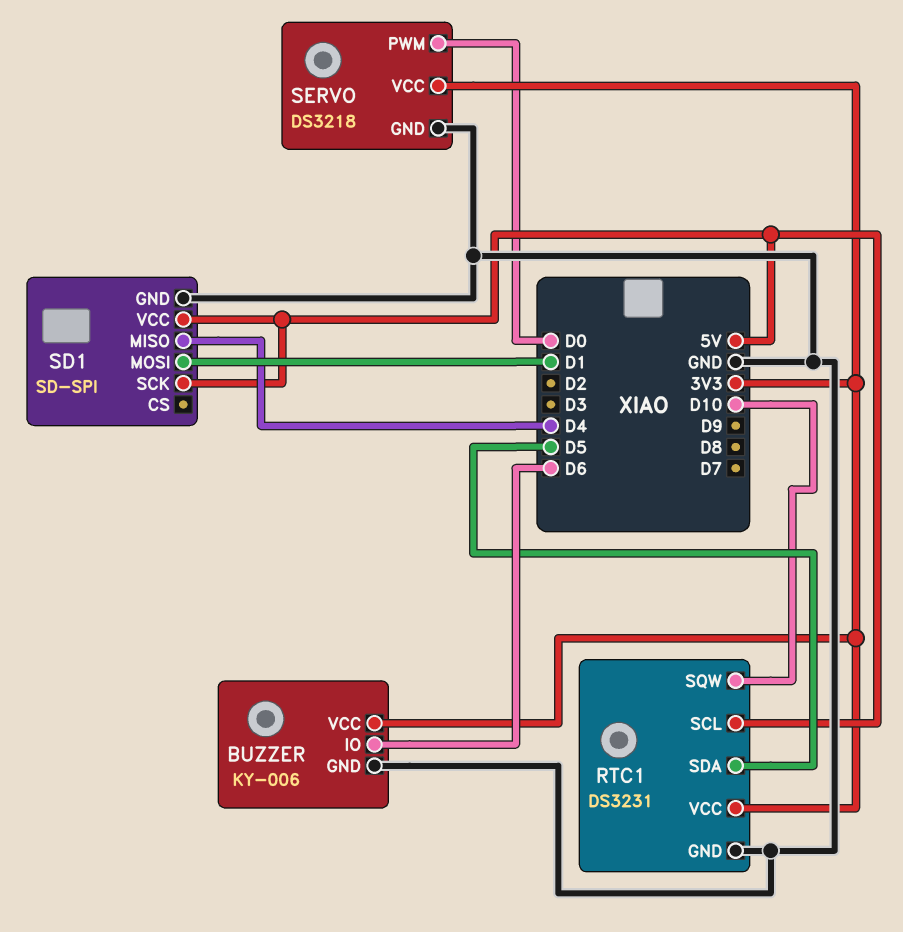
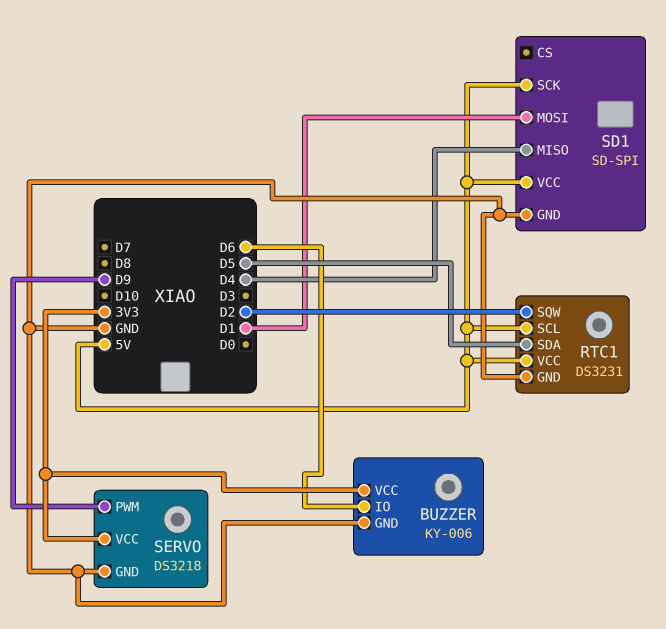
RTC1 pin SQW: D10 -> D2
RTC1 pin VCC: 3V3 -> 5V
SERVO pin PWM: D0 -> D9

